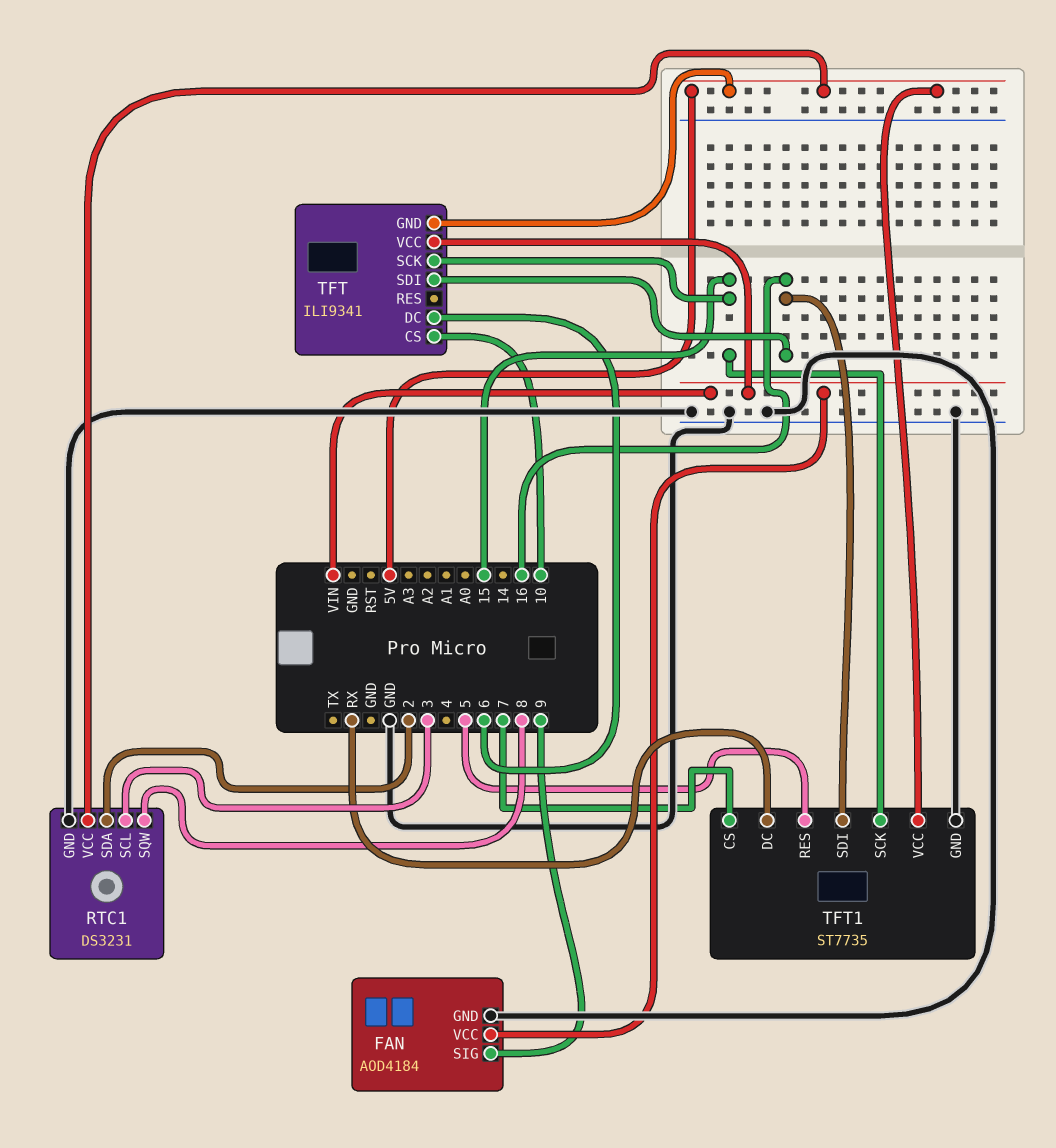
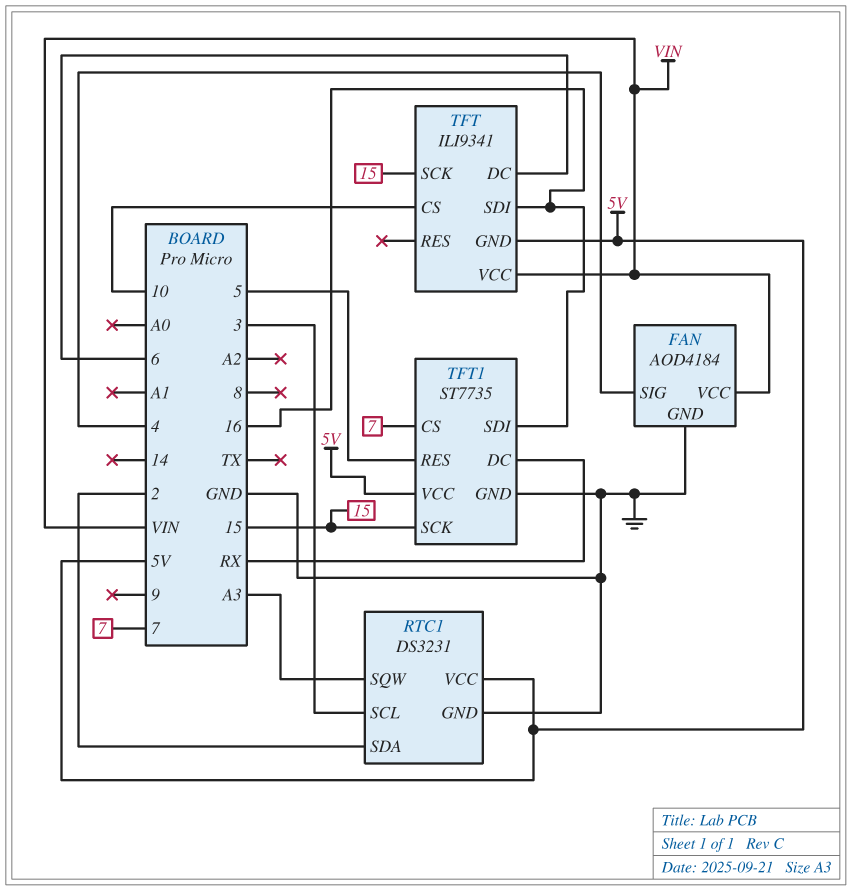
FAN pin SIG: 9 -> 4
RTC1 pin SQW: 8 -> A3

